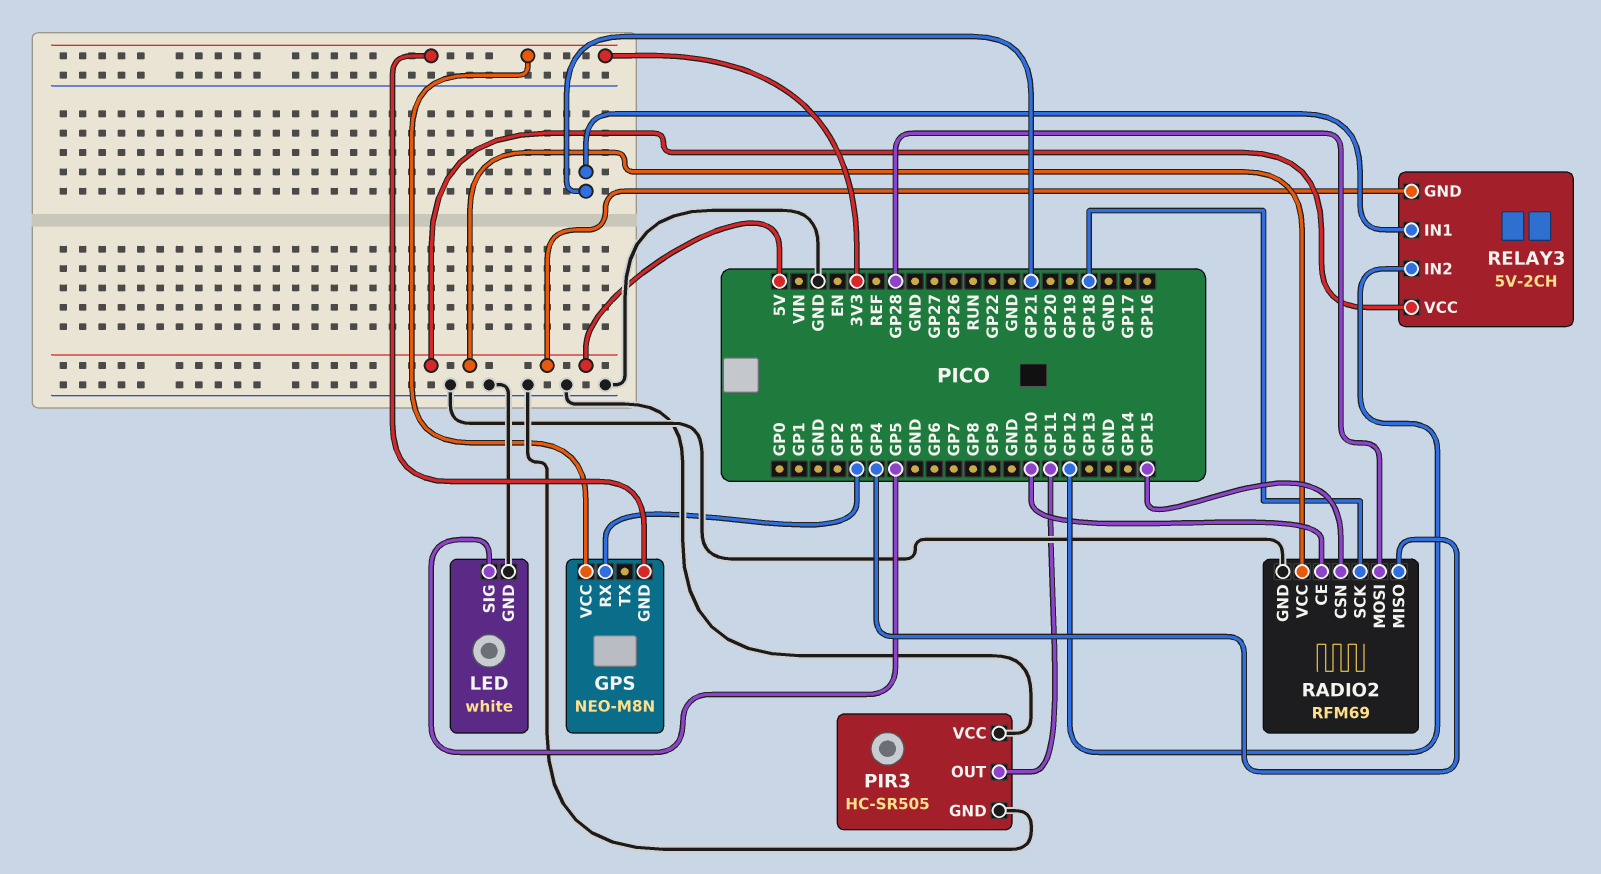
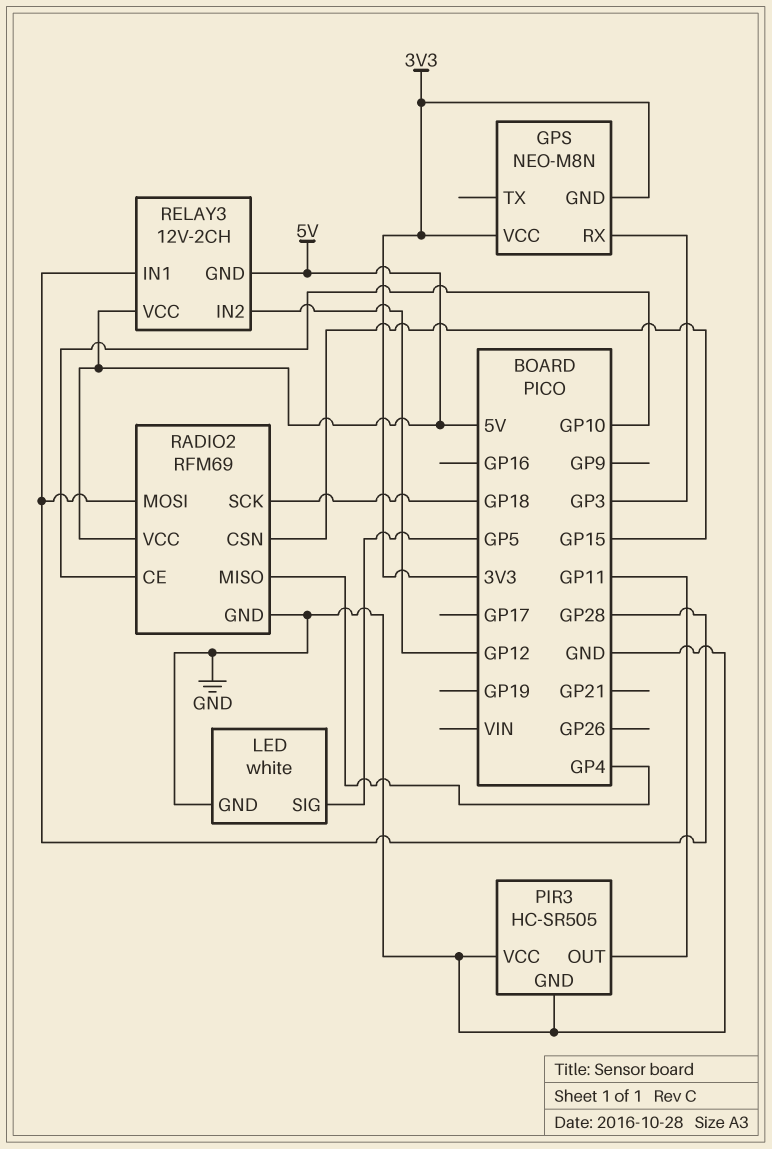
RELAY3: 5V-2CH -> 12V-2CH
RELAY3 pin IN1: GP21 -> GP28

